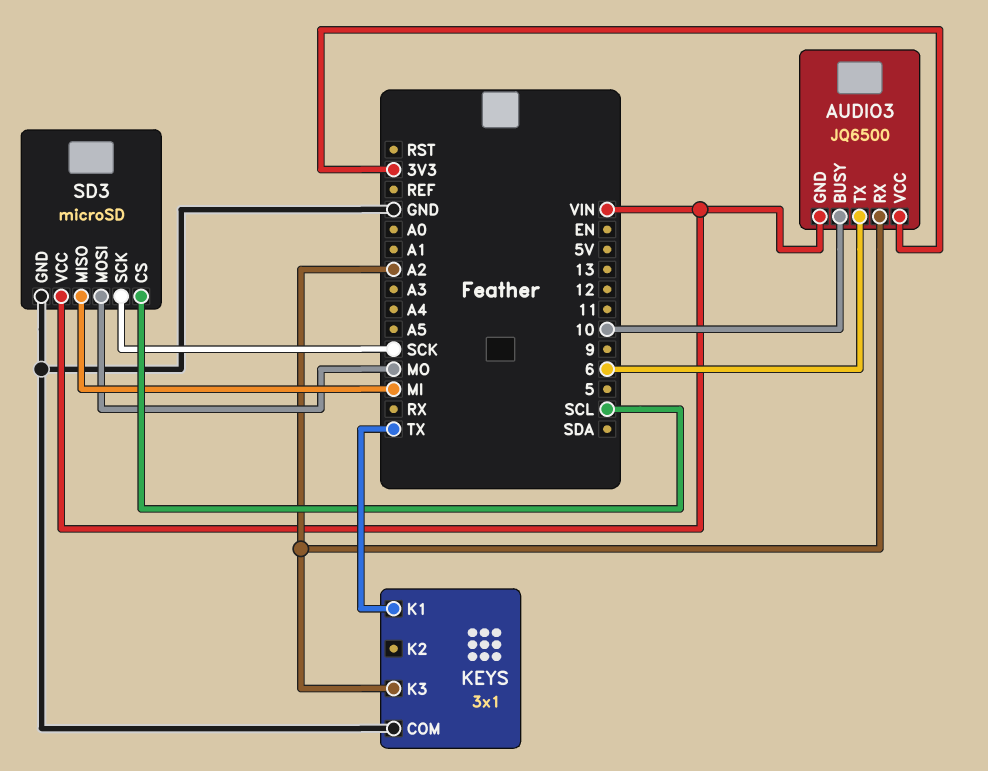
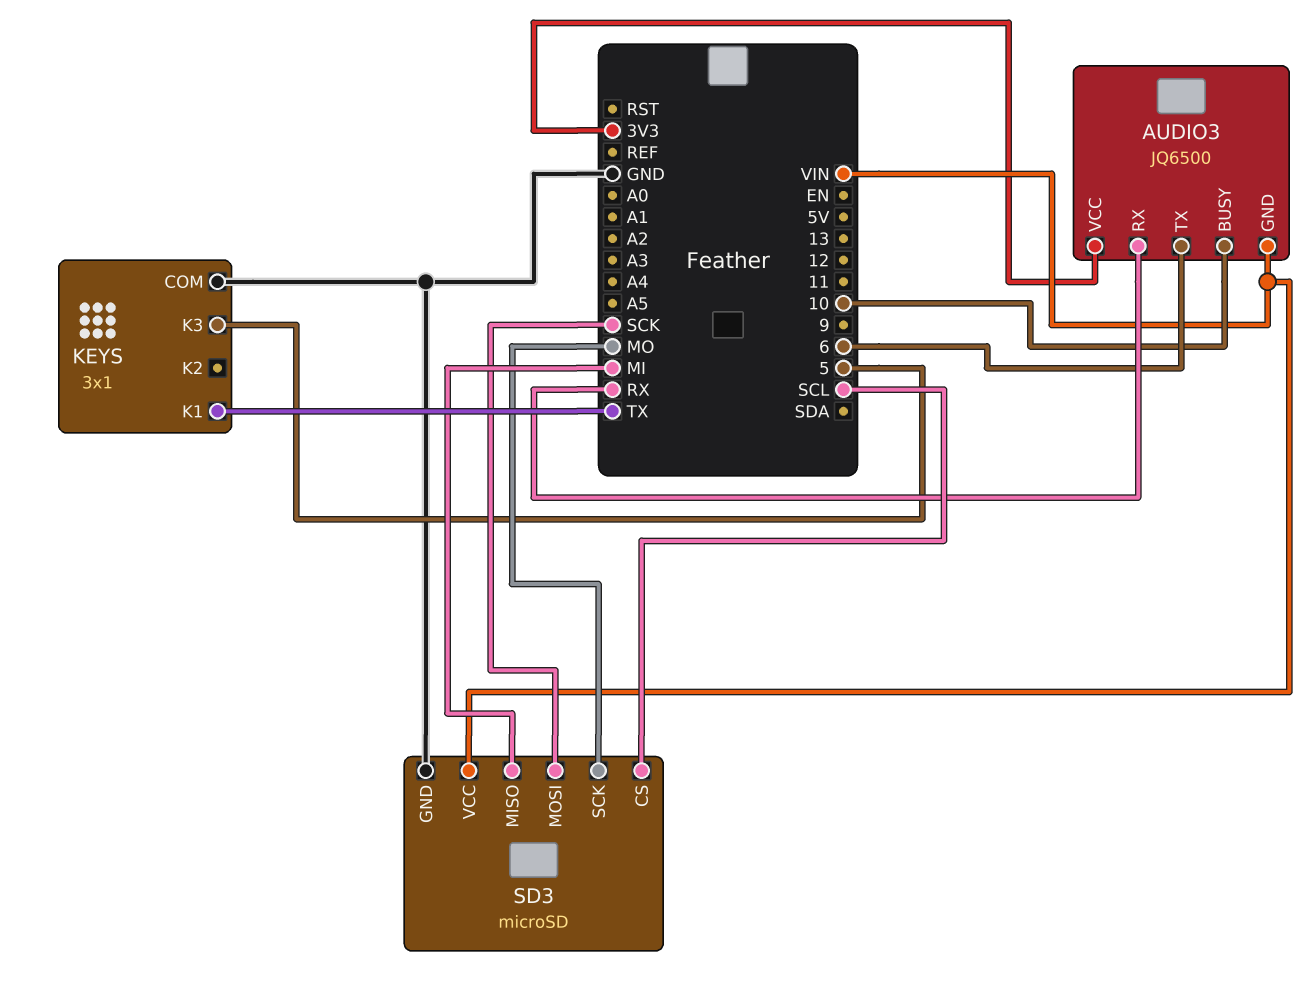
AUDIO3 pin RX: A2 -> RX
KEYS pin K3: A2 -> 5
SD3 pin MOSI: MO -> SCK
SD3 pin SCK: SCK -> MO

